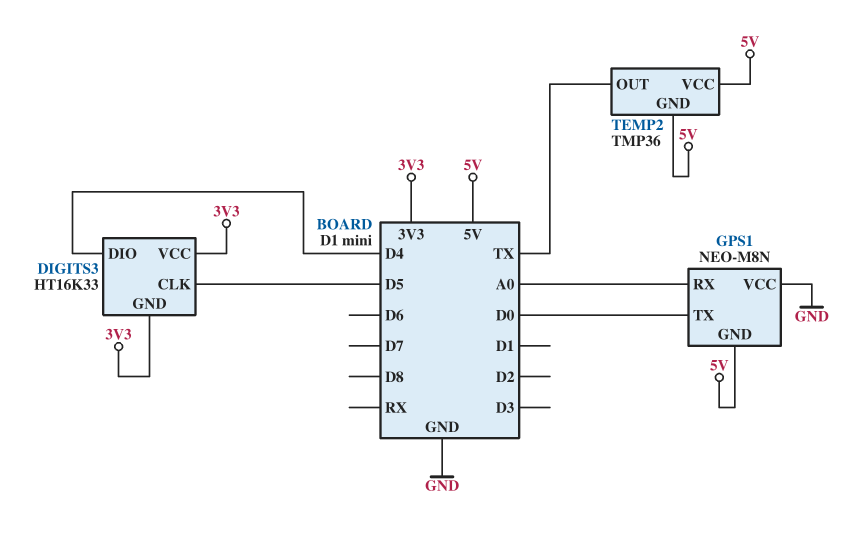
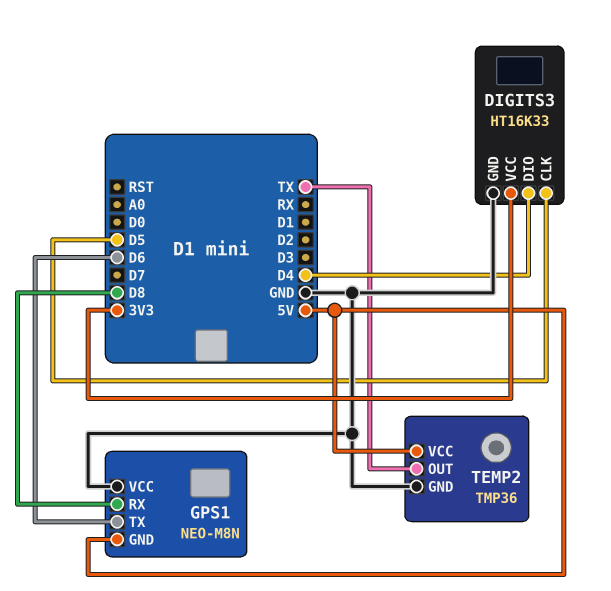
DIGITS3 pin GND: 3V3 -> GND
GPS1 pin RX: A0 -> D8
GPS1 pin TX: D0 -> D6
TEMP2 pin GND: 5V -> GND

